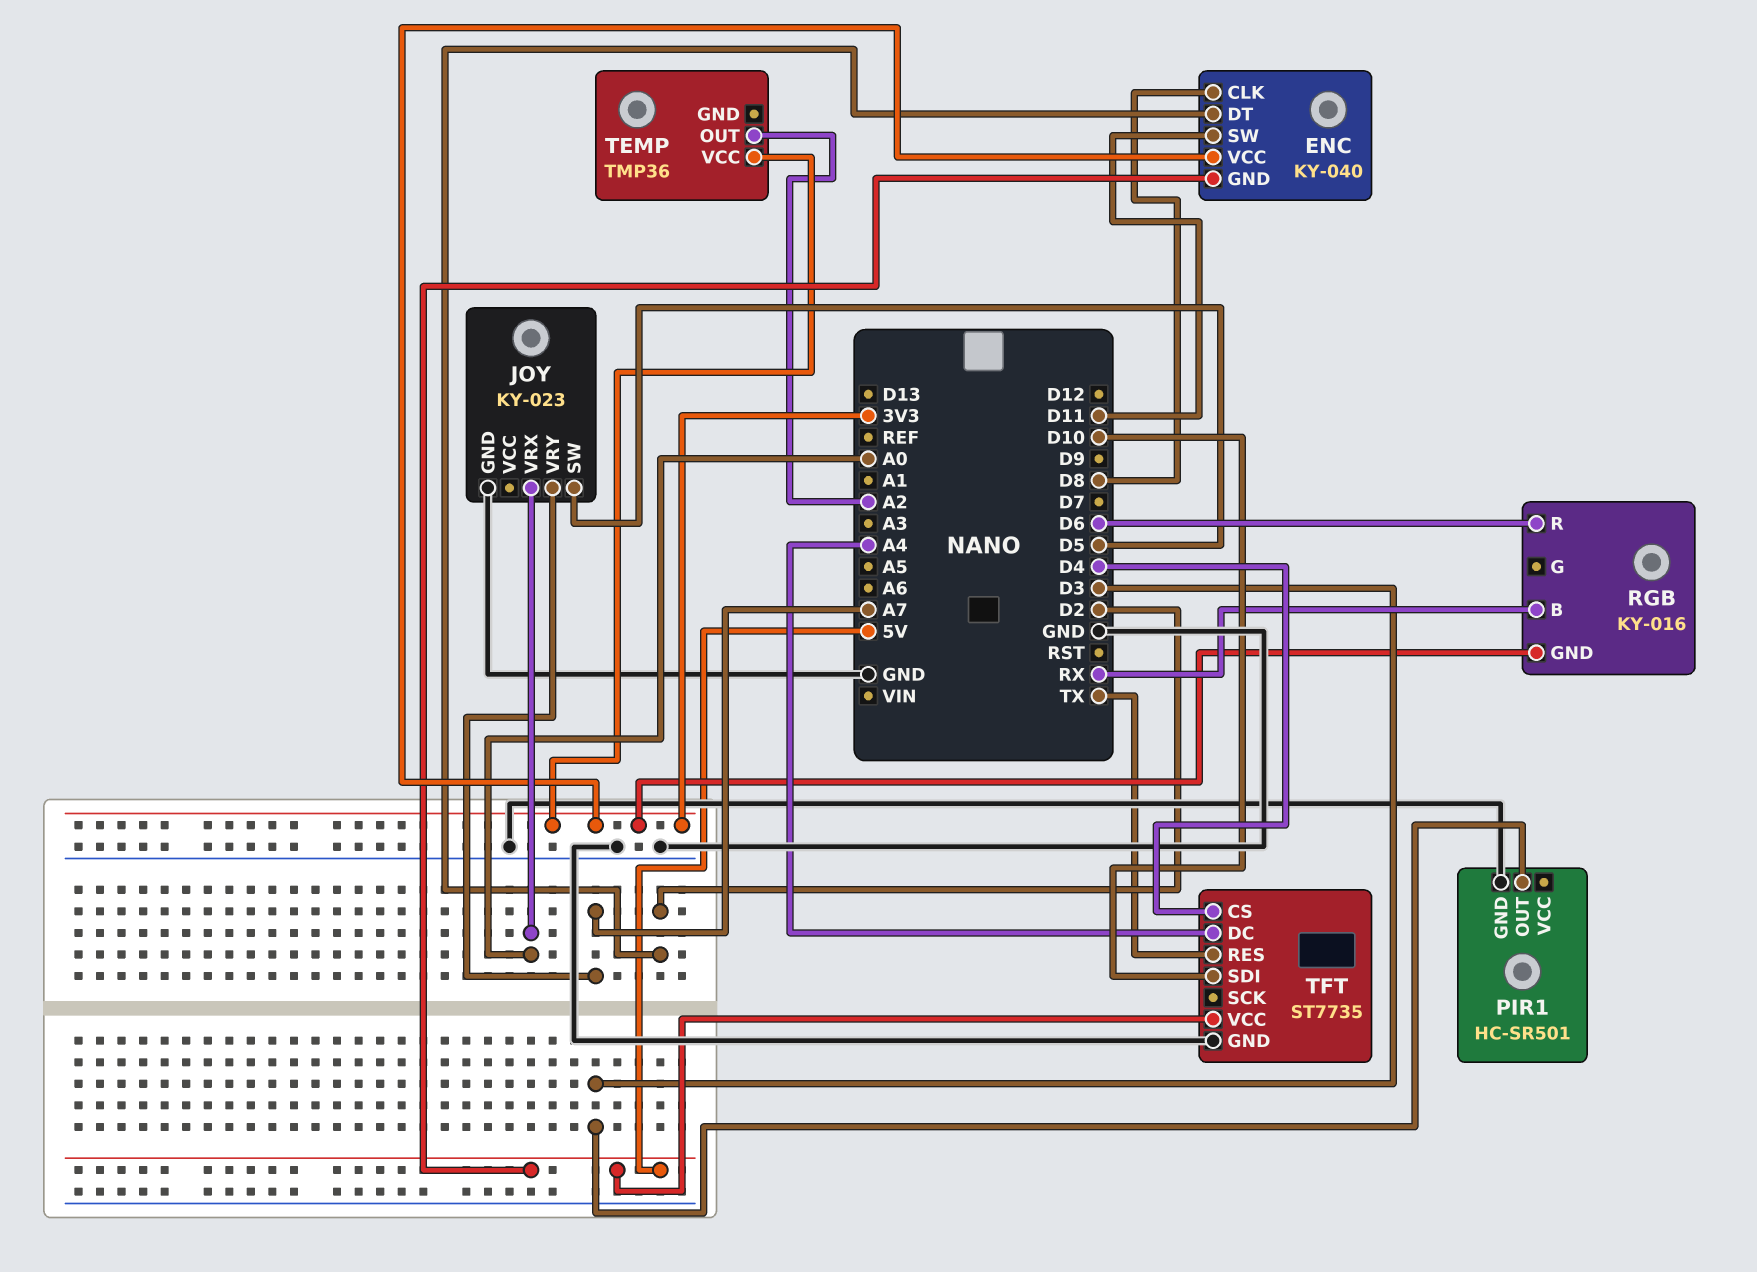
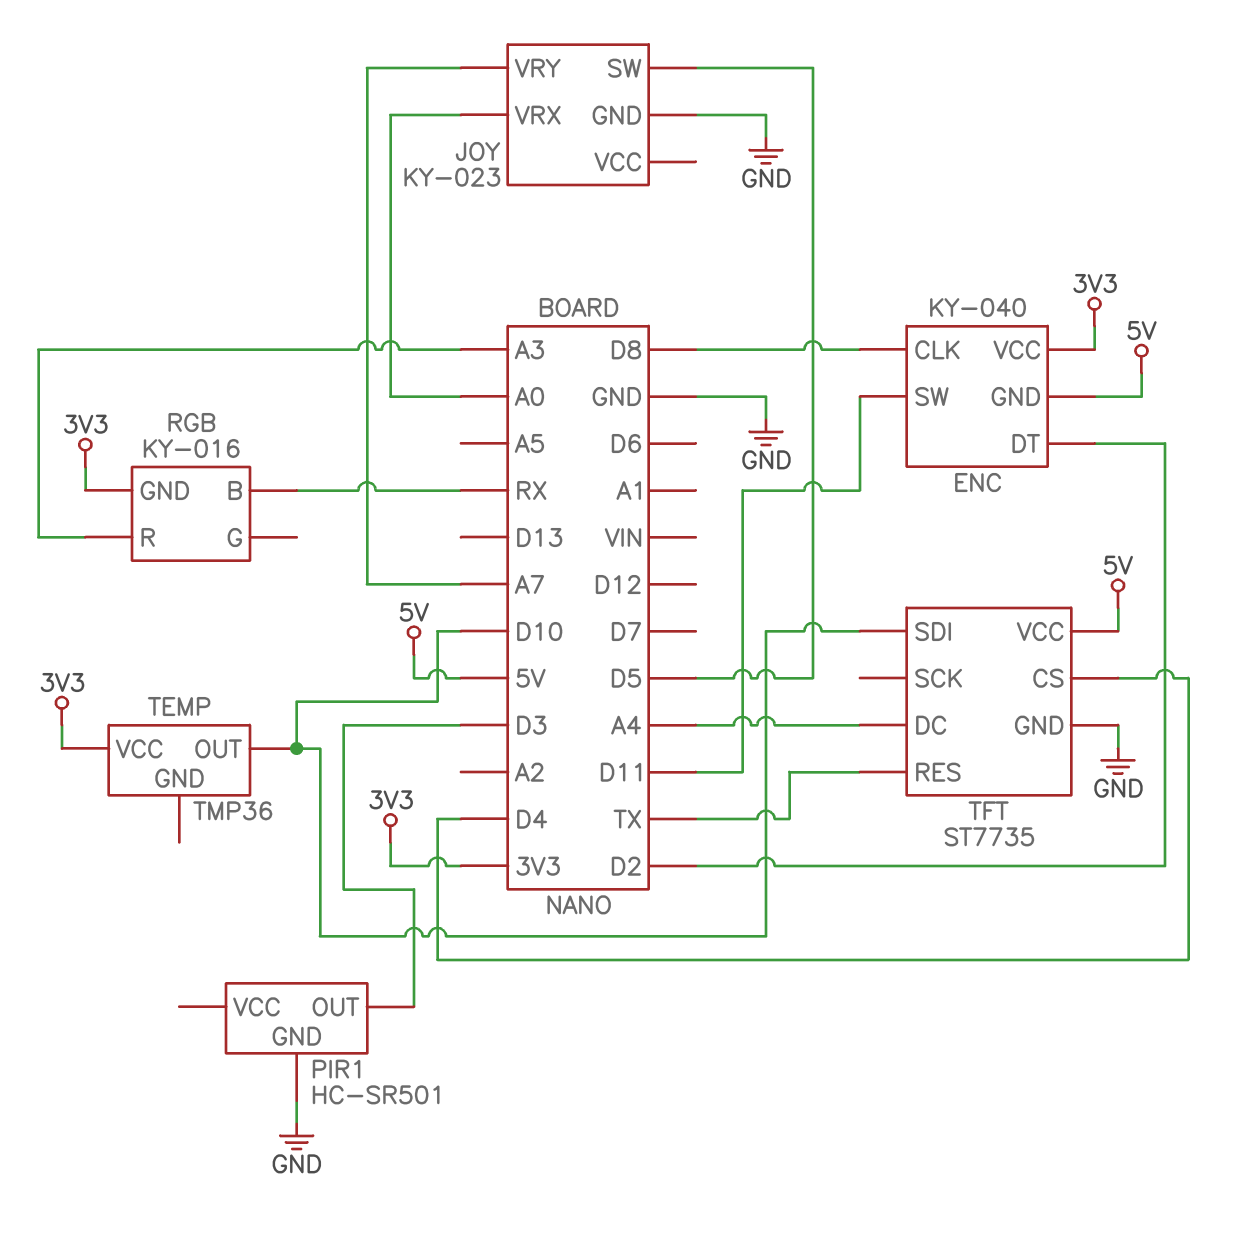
RGB pin R: D6 -> A3
TEMP pin OUT: A2 -> D10

